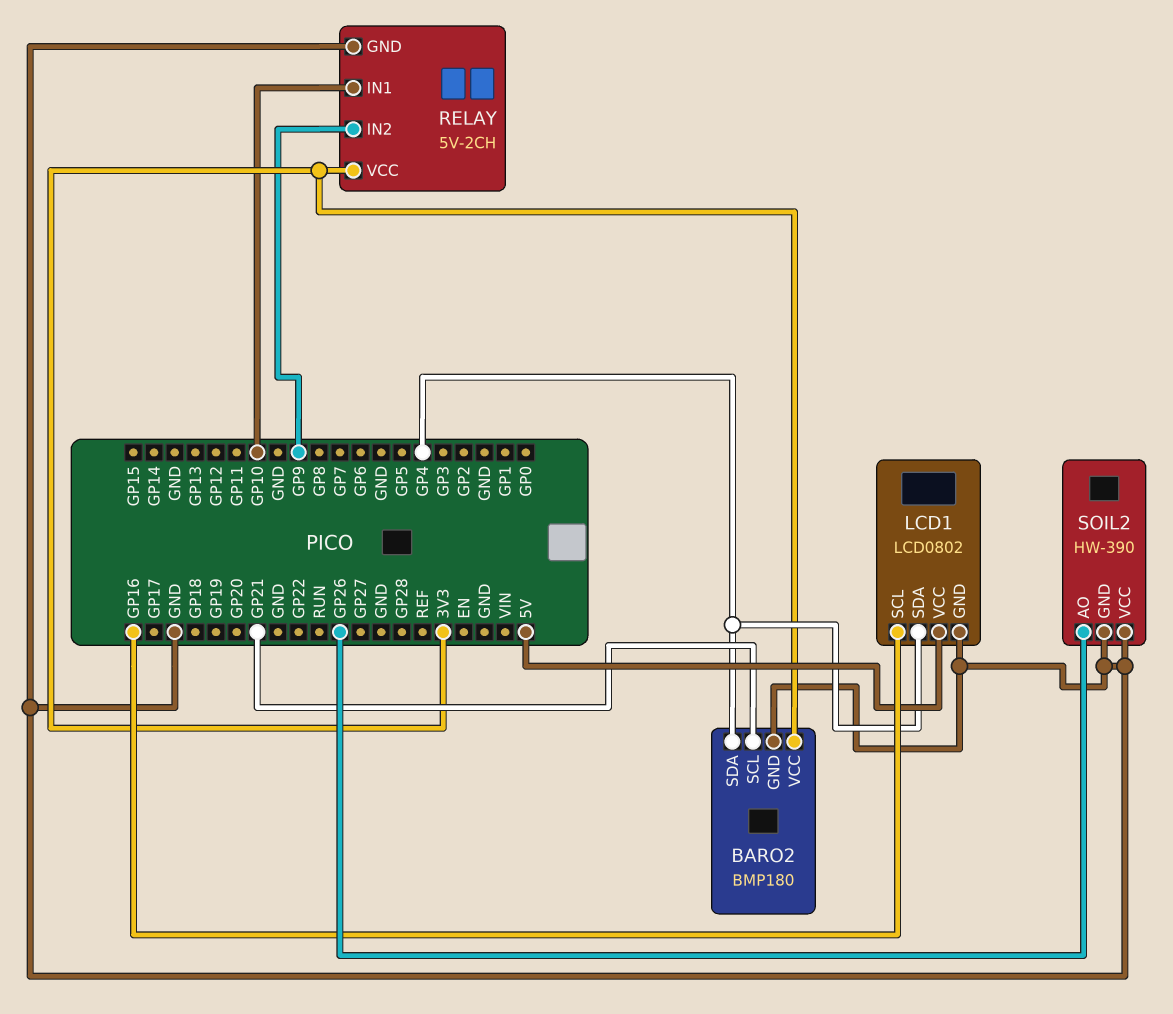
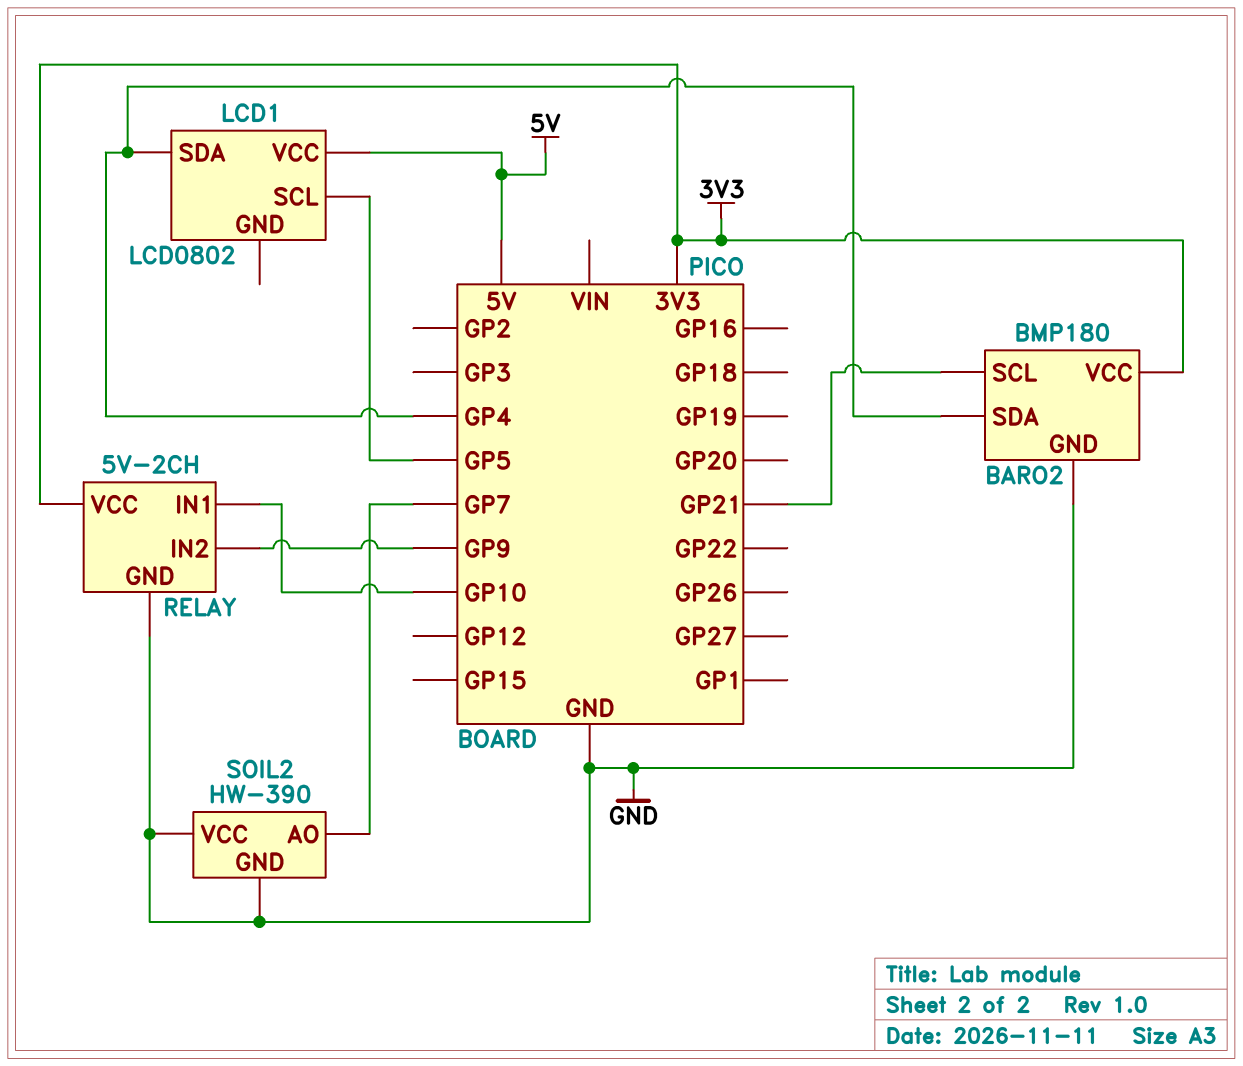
LCD1 pin GND: GND -> none
LCD1 pin SCL: GP16 -> GP5
SOIL2 pin AO: GP26 -> GP7

